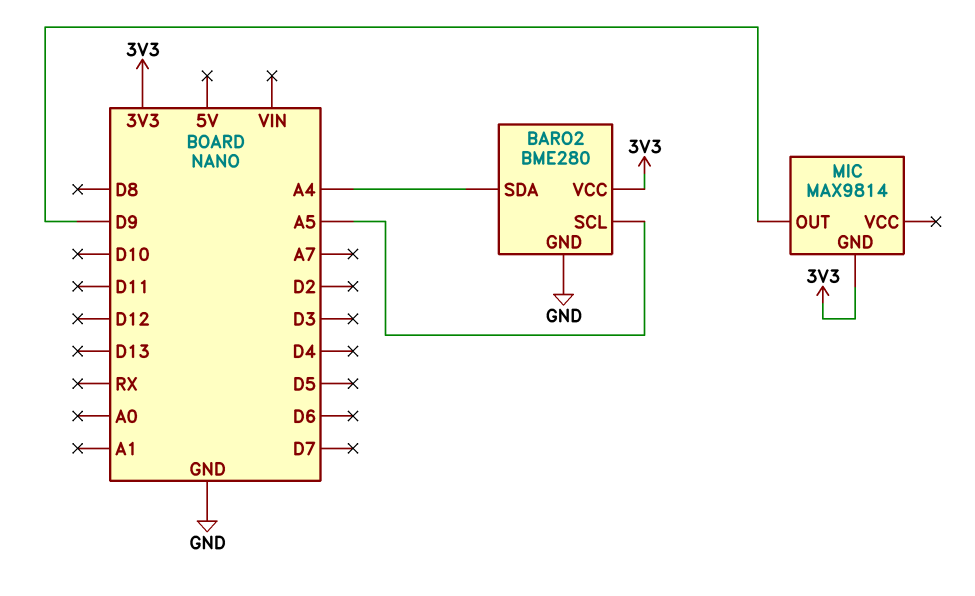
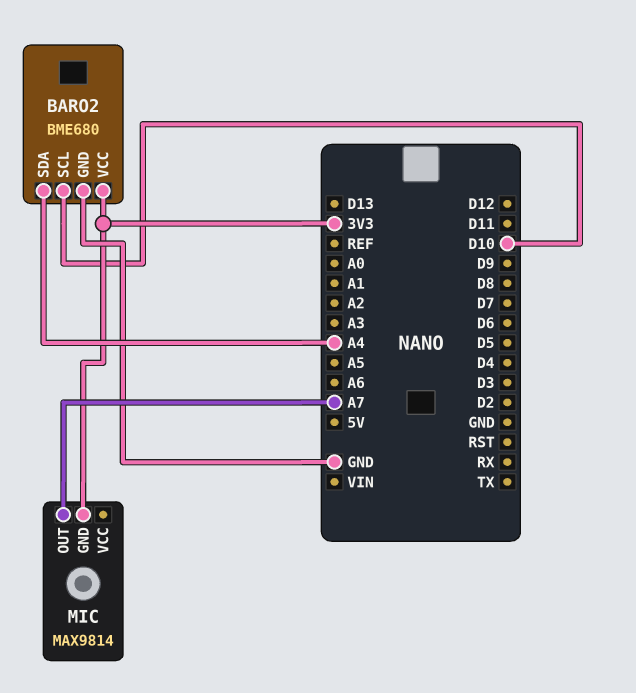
BARO2: BME280 -> BME680
BARO2 pin SCL: A5 -> D10
MIC pin OUT: D9 -> A7

